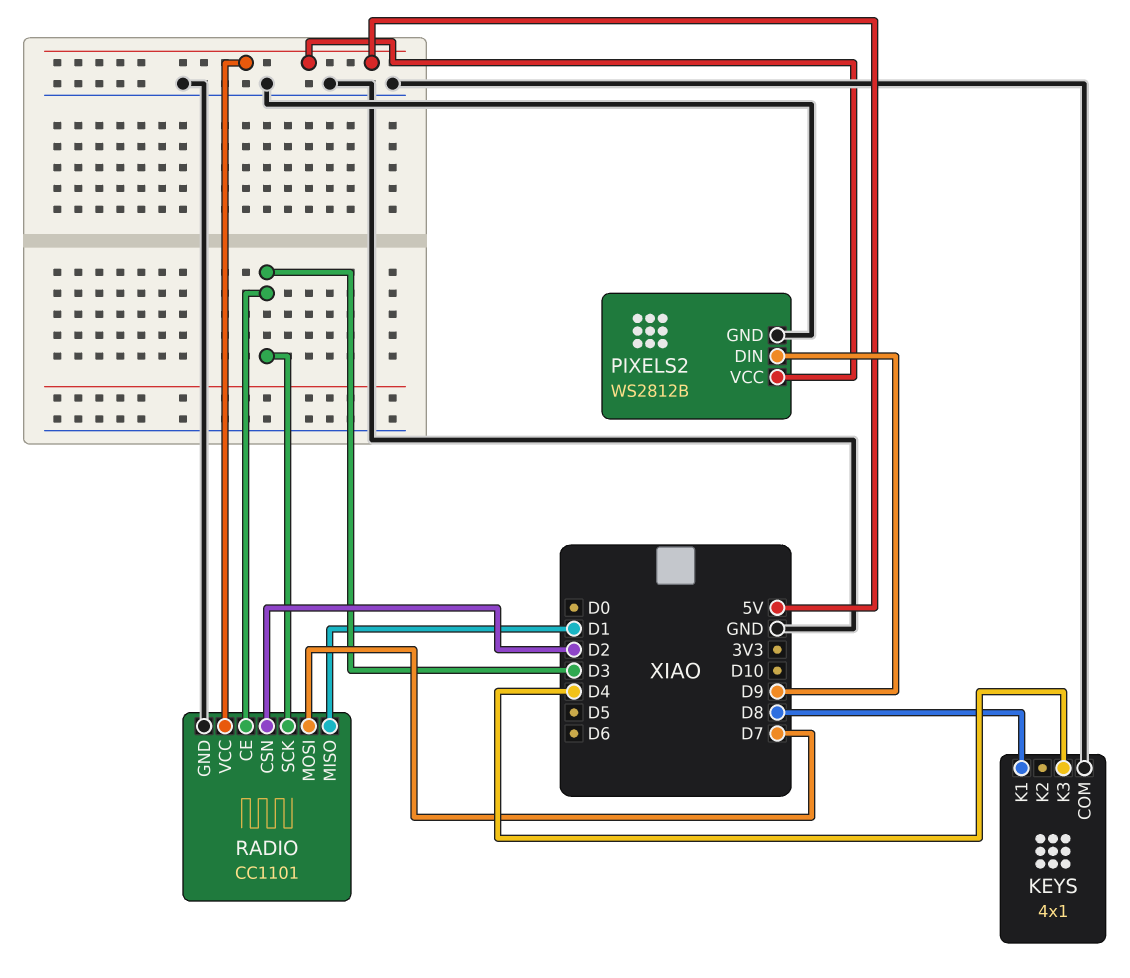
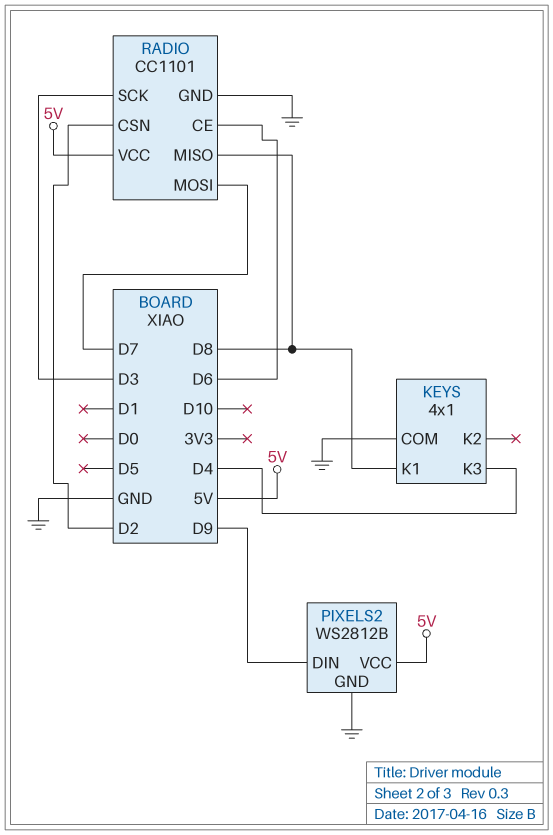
RADIO pin CE: D3 -> D6
RADIO pin MISO: D1 -> D8

